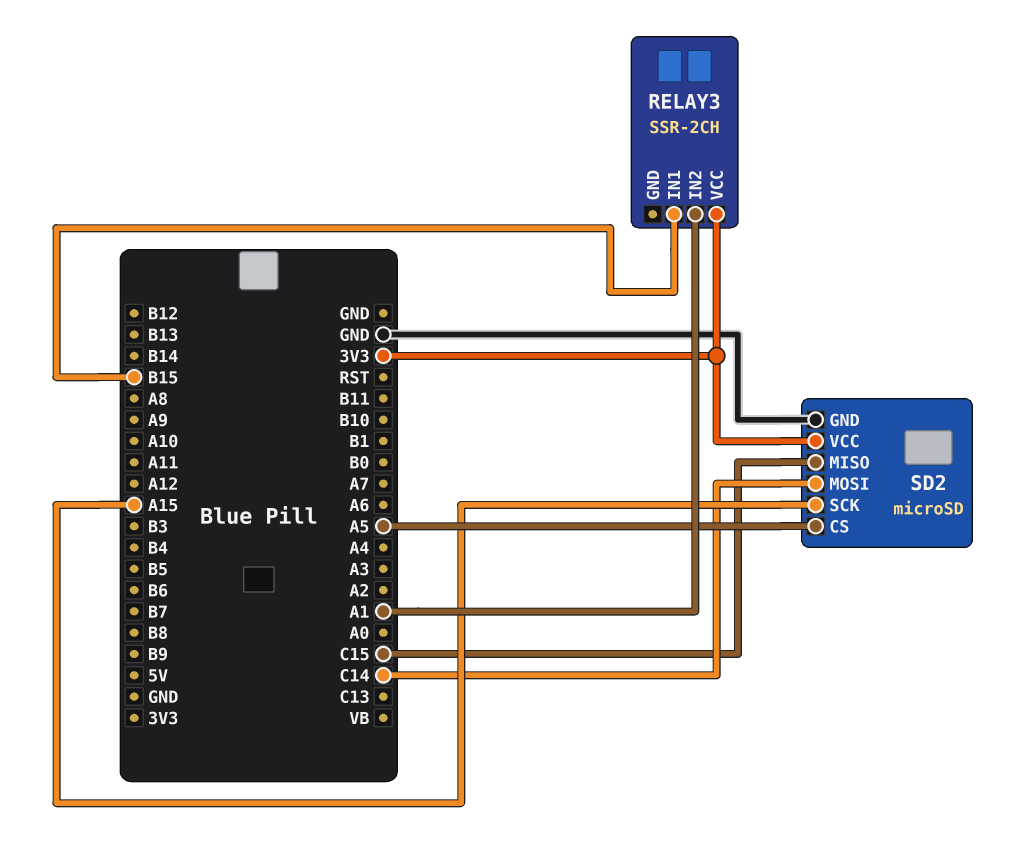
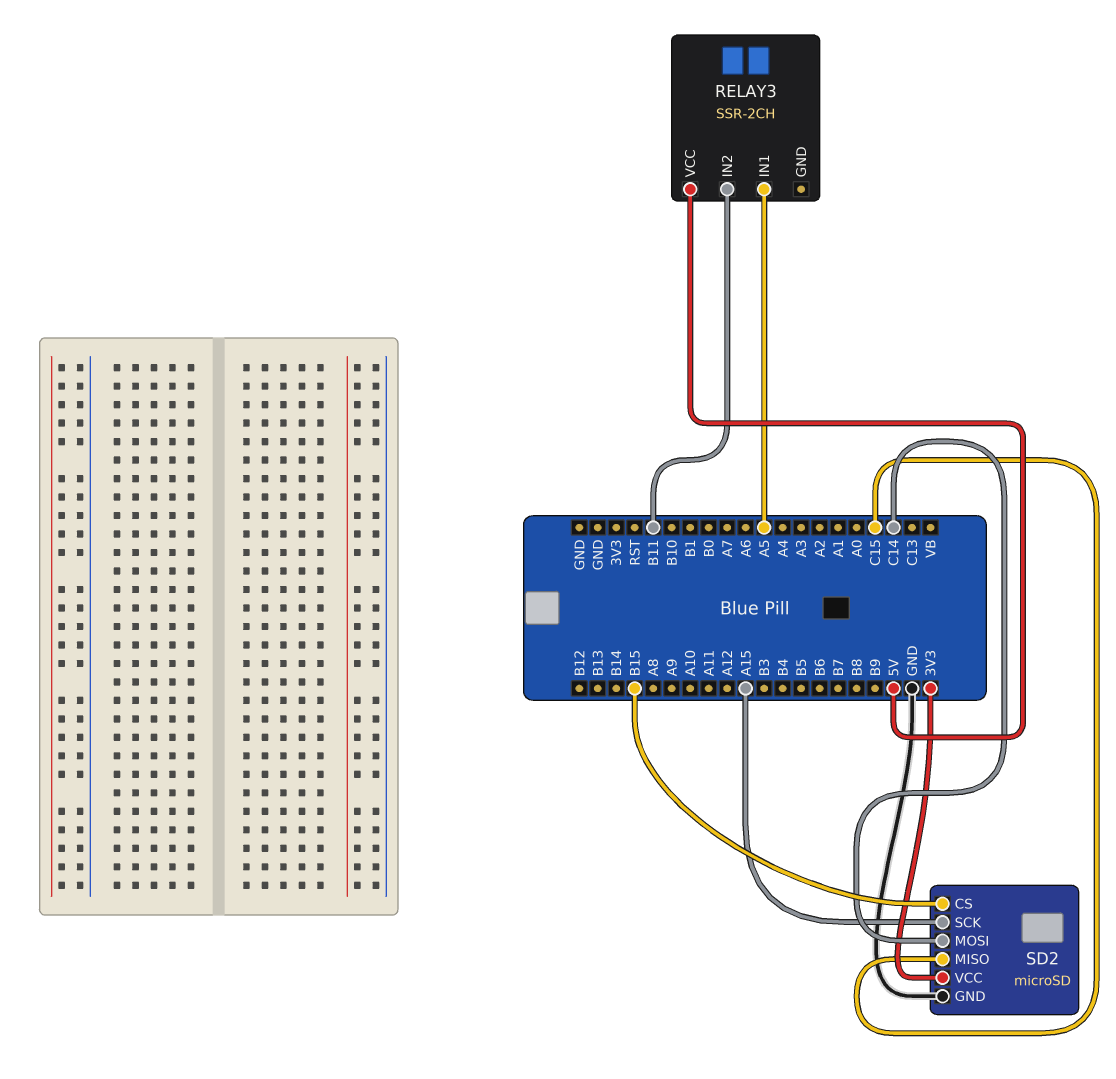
RELAY3 pin IN1: B15 -> A5
RELAY3 pin IN2: A1 -> B11
RELAY3 pin VCC: 3V3 -> 5V
SD2 pin CS: A5 -> B15

